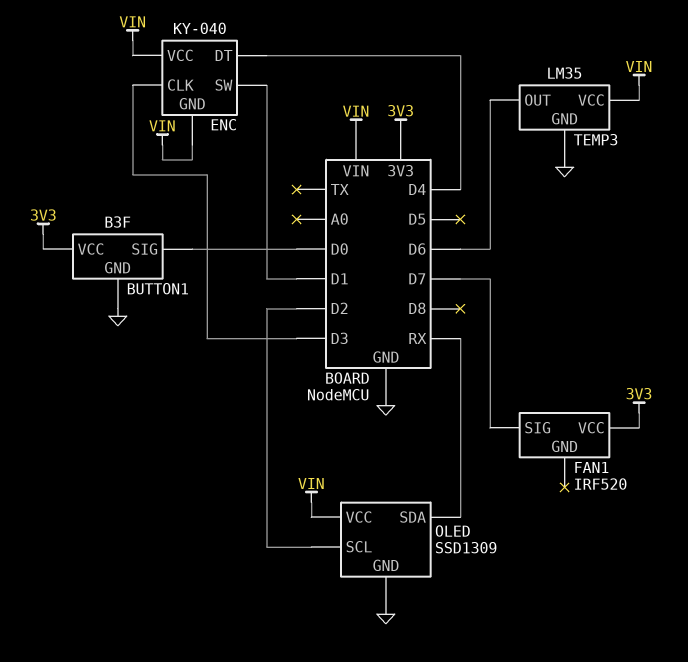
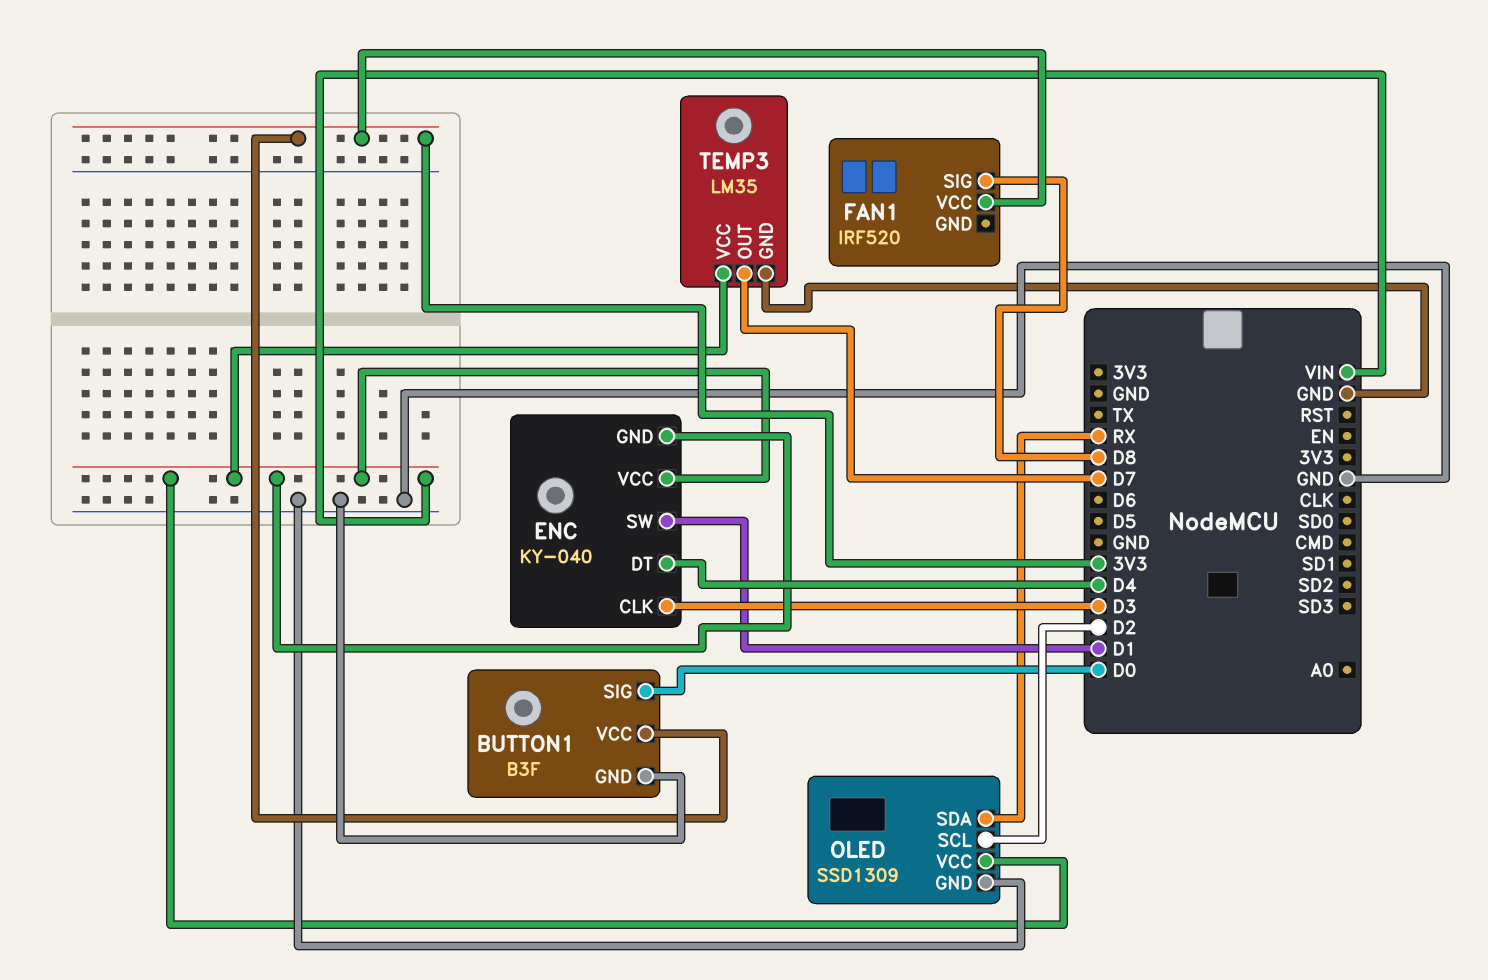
FAN1 pin SIG: D7 -> D8
TEMP3 pin OUT: D6 -> D7

